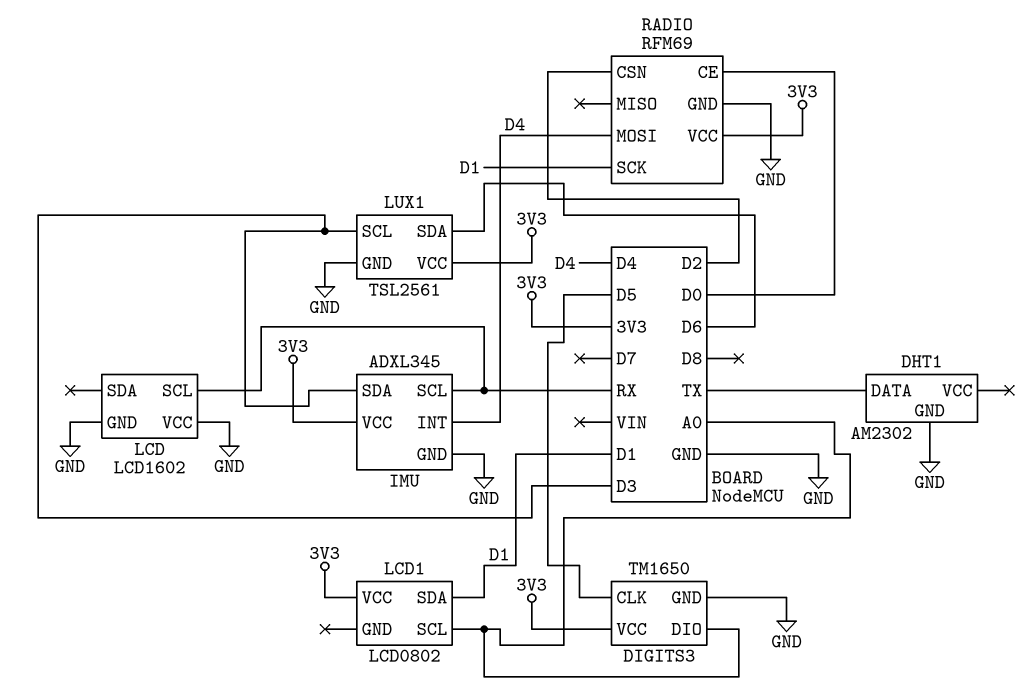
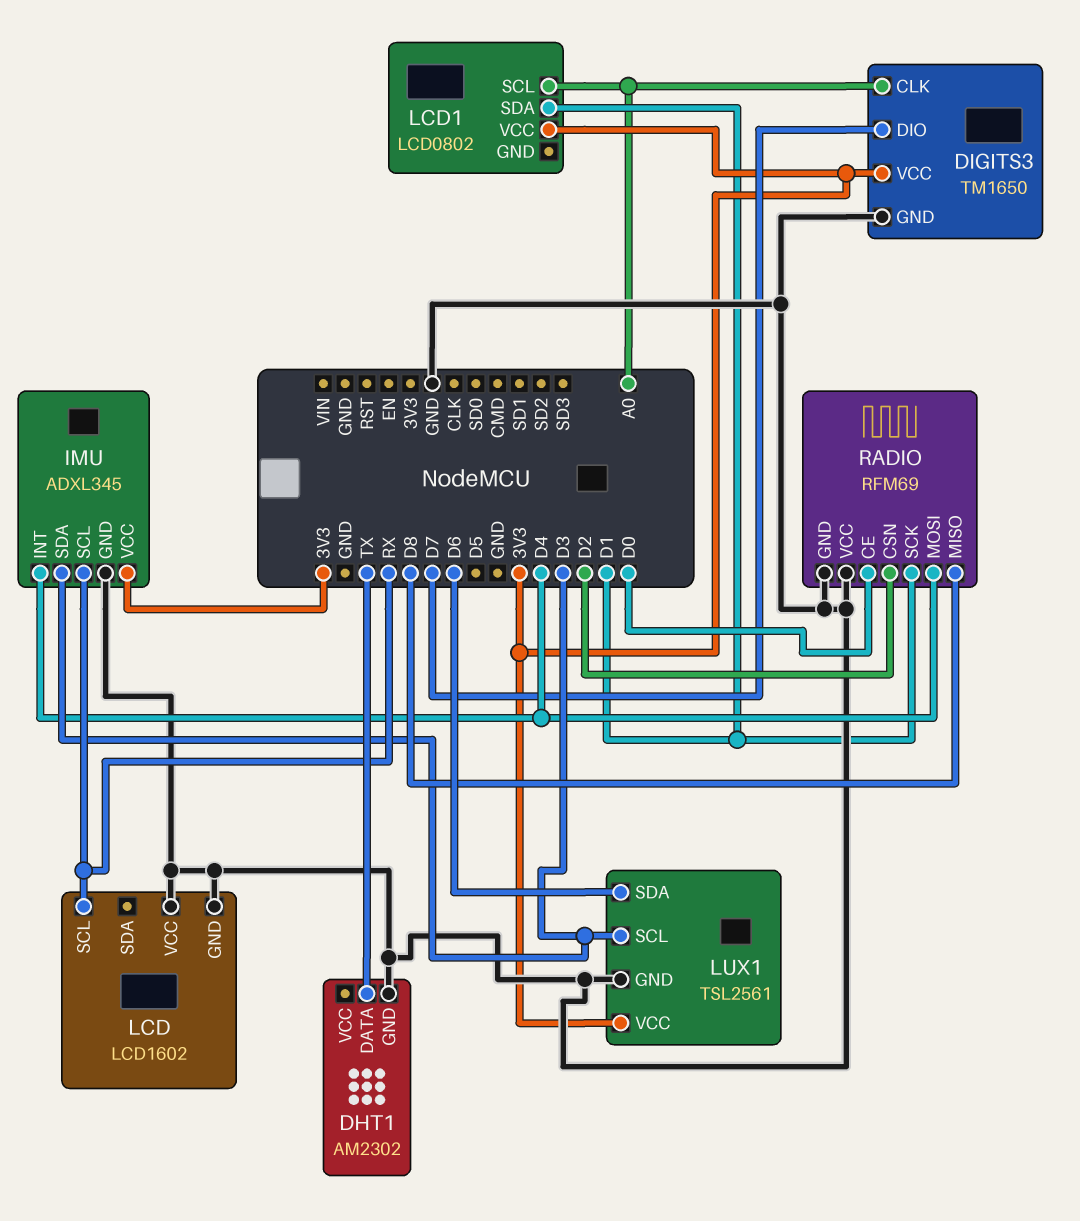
DIGITS3 pin CLK: D5 -> A0
DIGITS3 pin DIO: A0 -> D7
RADIO pin MISO: none -> D8
RADIO pin VCC: 3V3 -> GND

